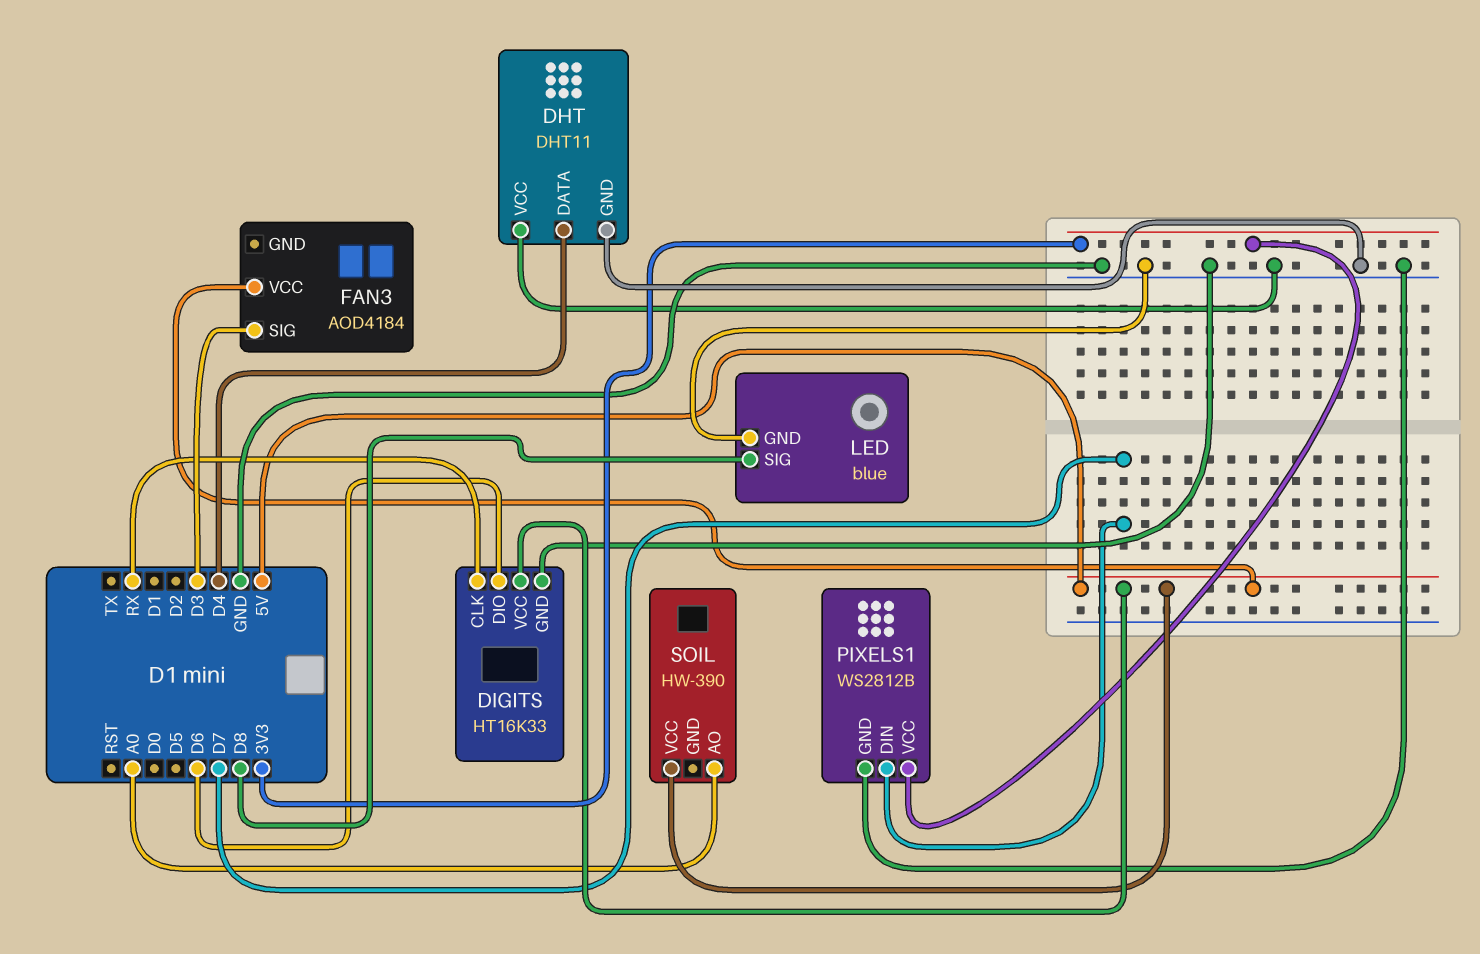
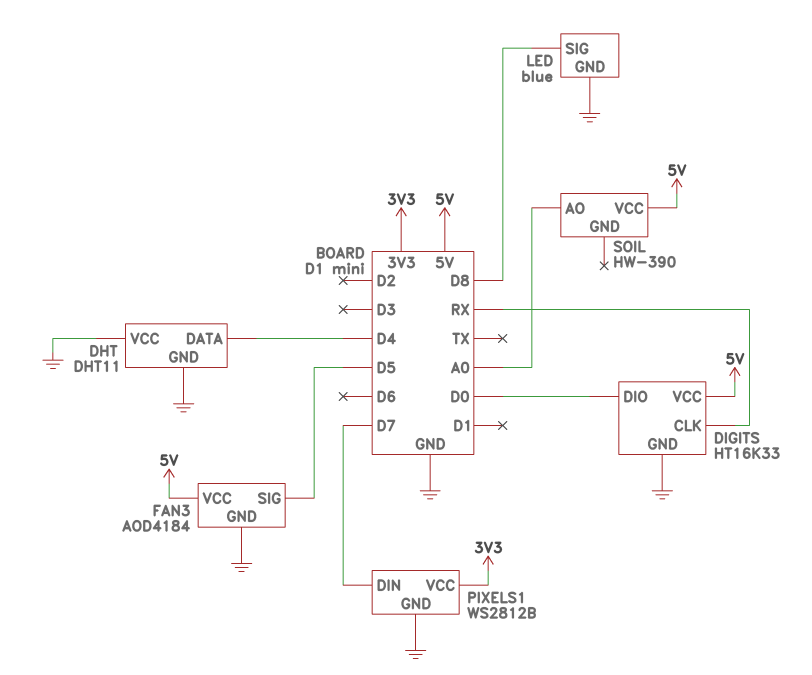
DIGITS pin DIO: D6 -> D0
FAN3 pin GND: none -> GND
FAN3 pin SIG: D3 -> D5

